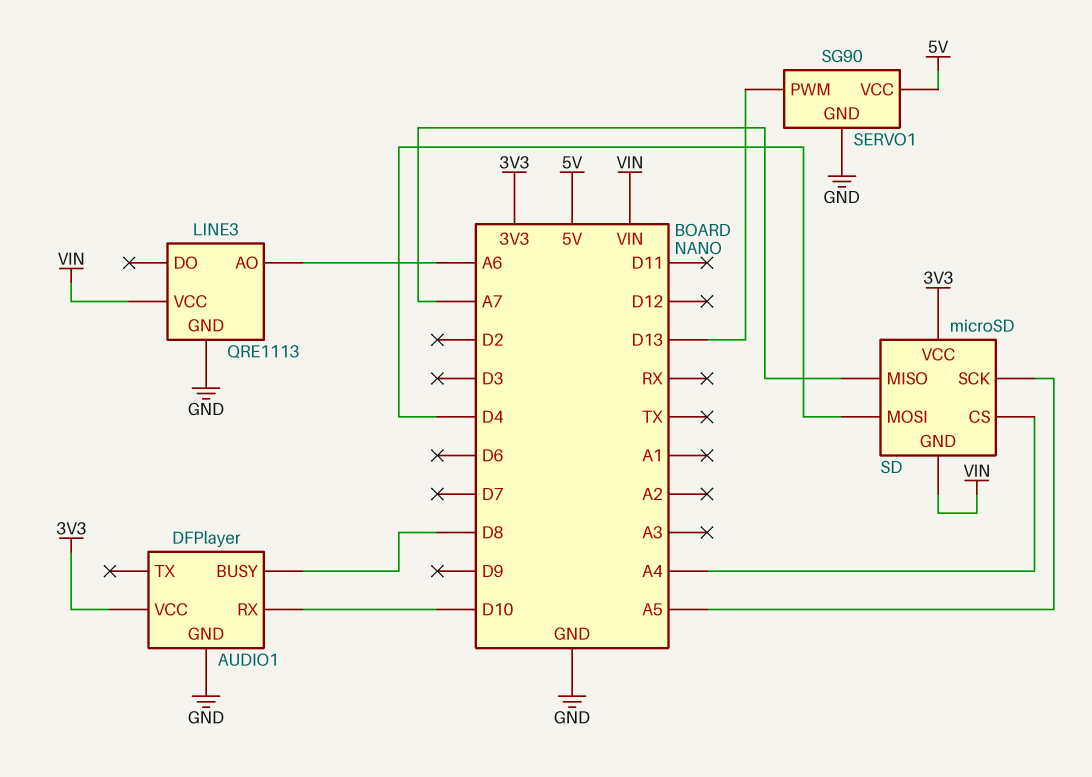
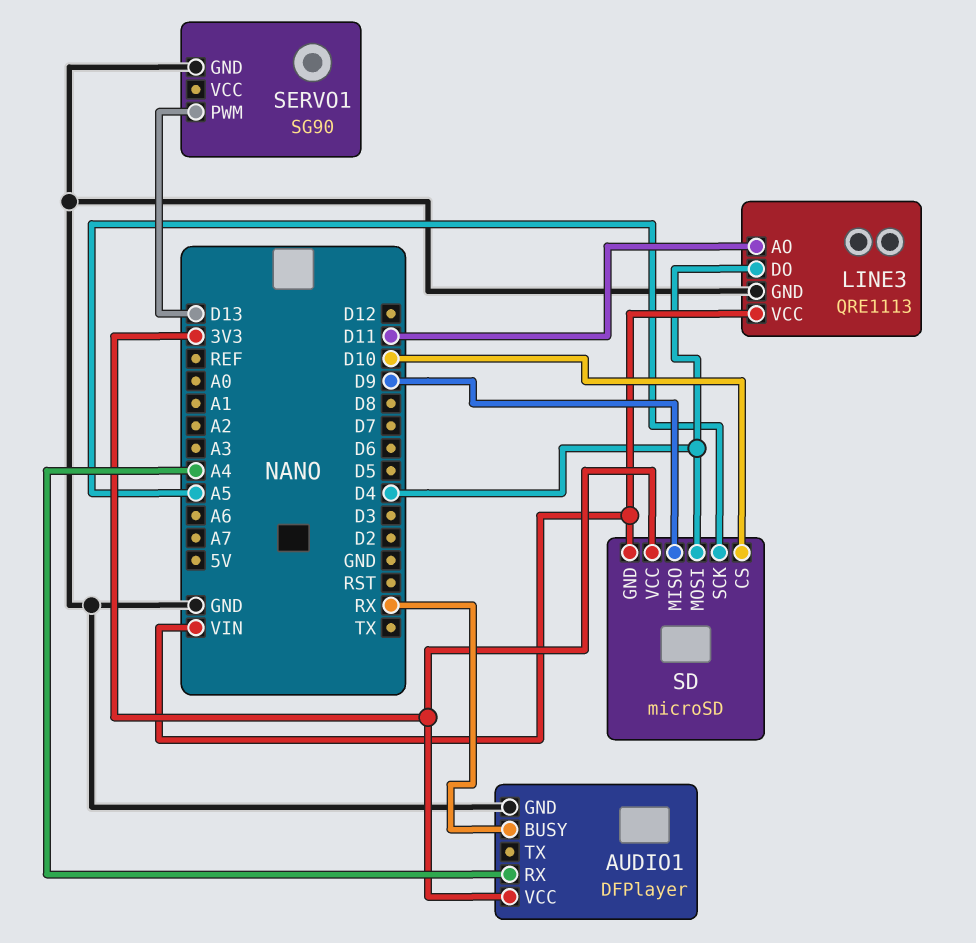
AUDIO1 pin BUSY: D8 -> RX
AUDIO1 pin RX: D10 -> A4
LINE3 pin AO: A6 -> D11
LINE3 pin DO: none -> D4
SD pin CS: A4 -> D10
SD pin MISO: A7 -> D9
SERVO1 pin VCC: 5V -> none

